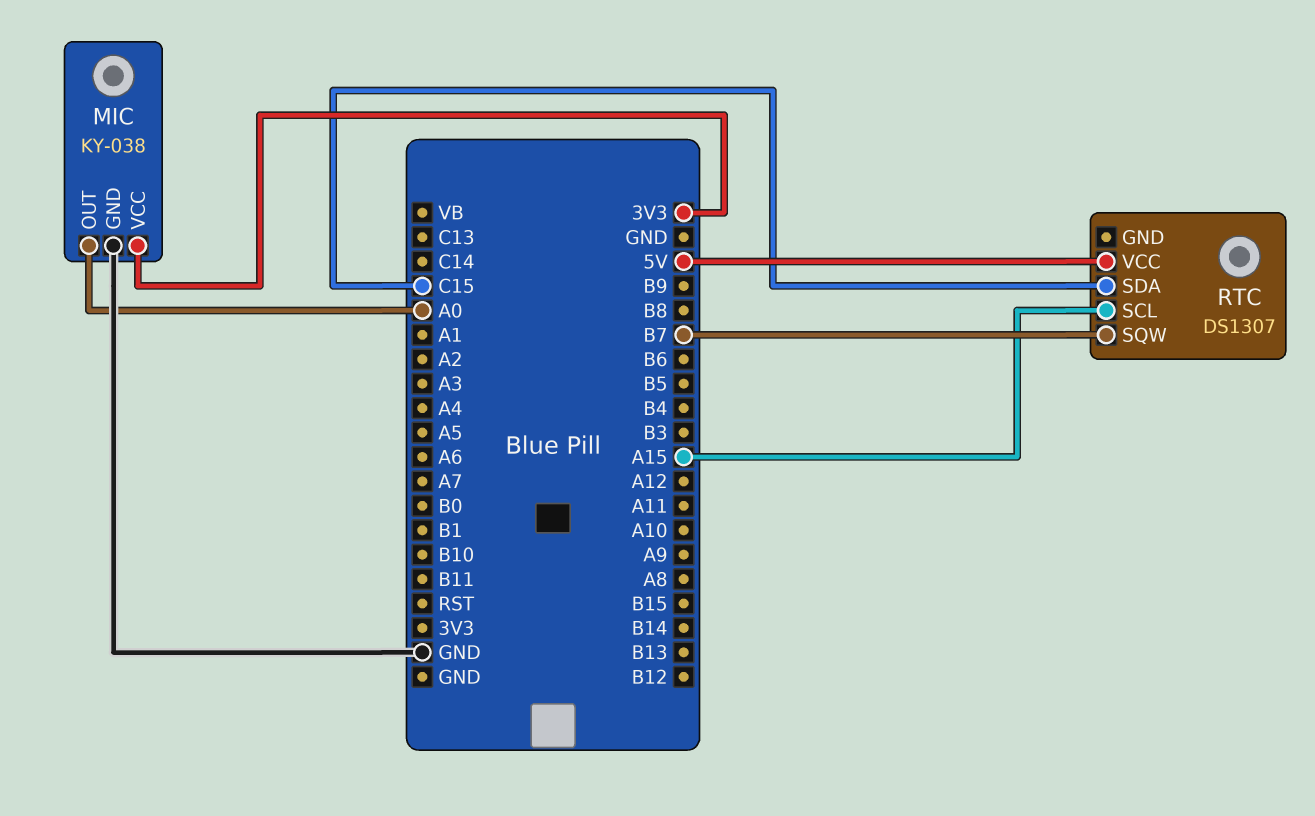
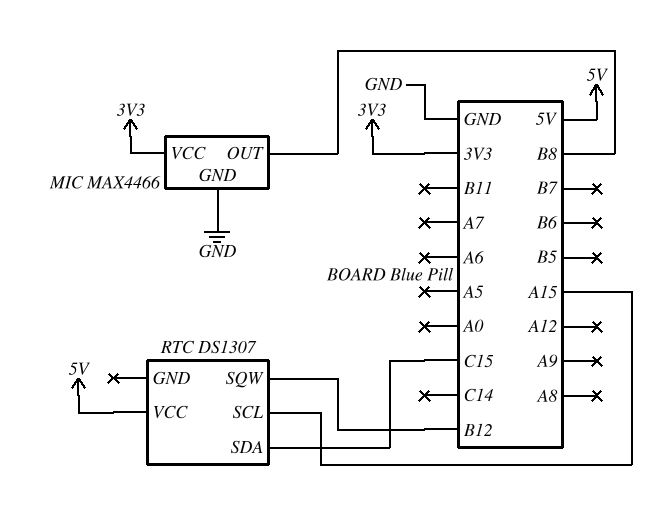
MIC: KY-038 -> MAX4466
MIC pin OUT: A0 -> B8
RTC pin SQW: B7 -> B12

